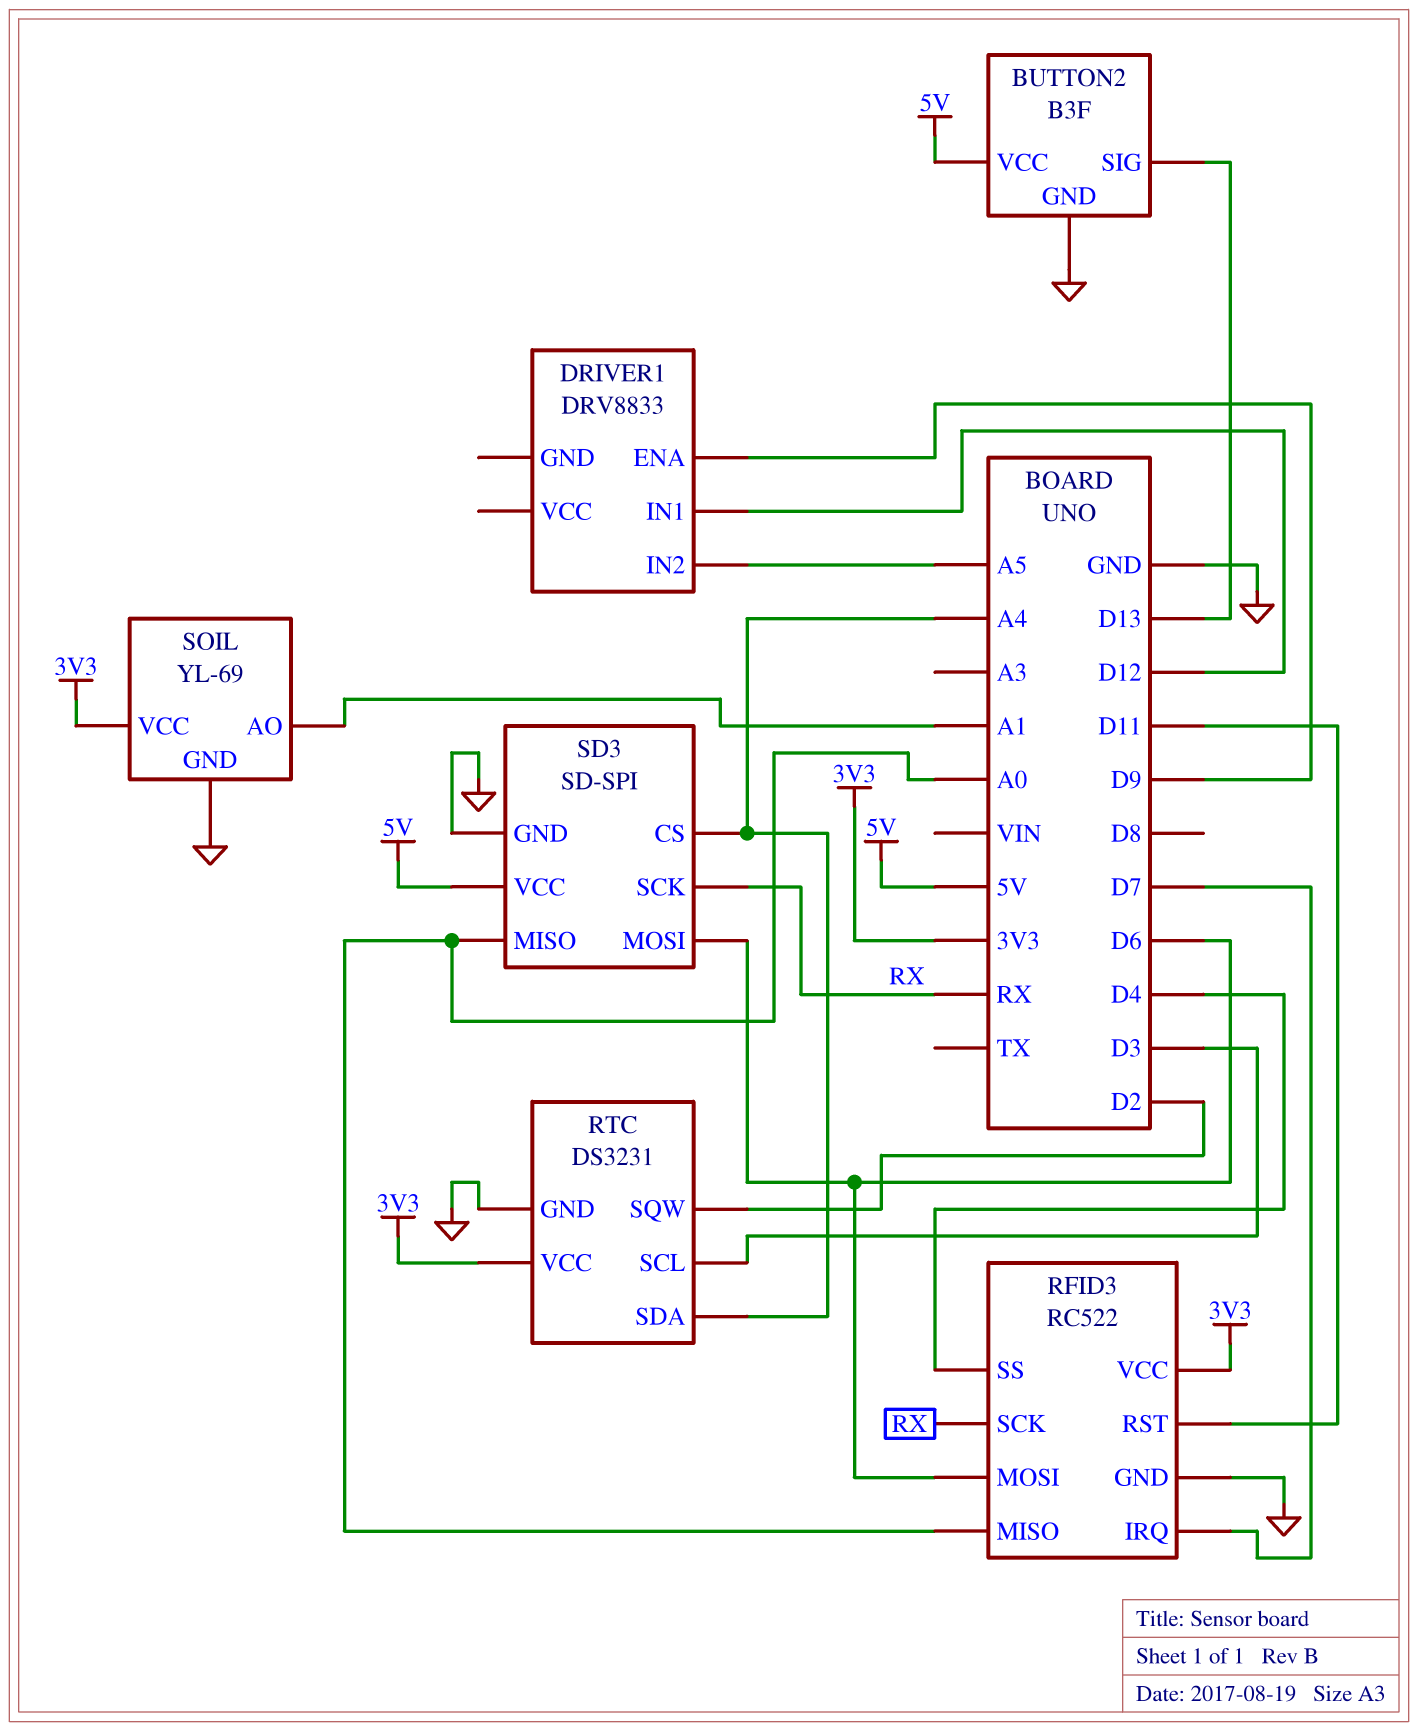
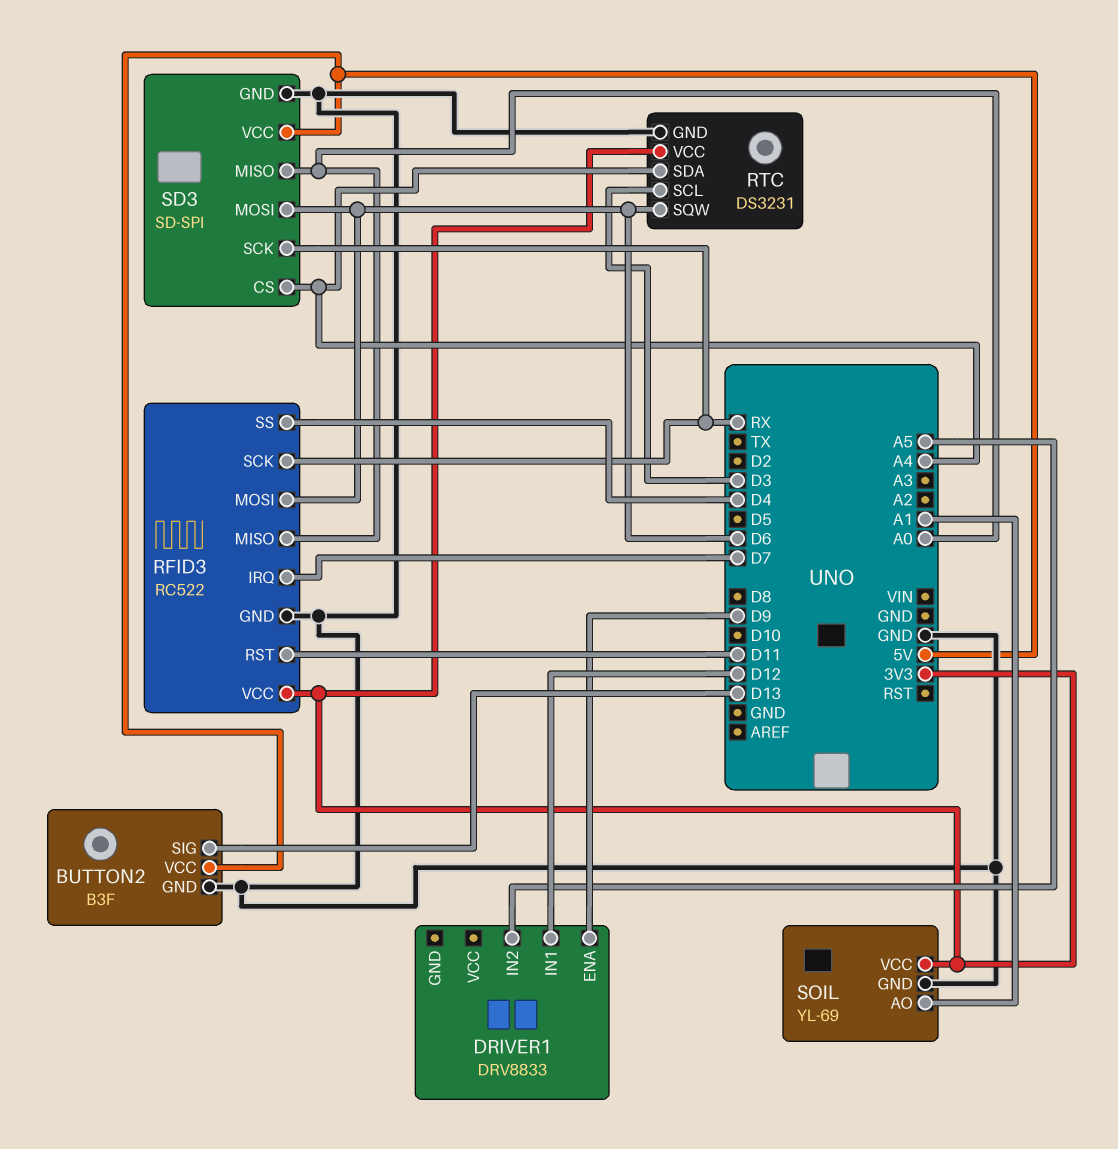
RTC pin SQW: D2 -> D6

